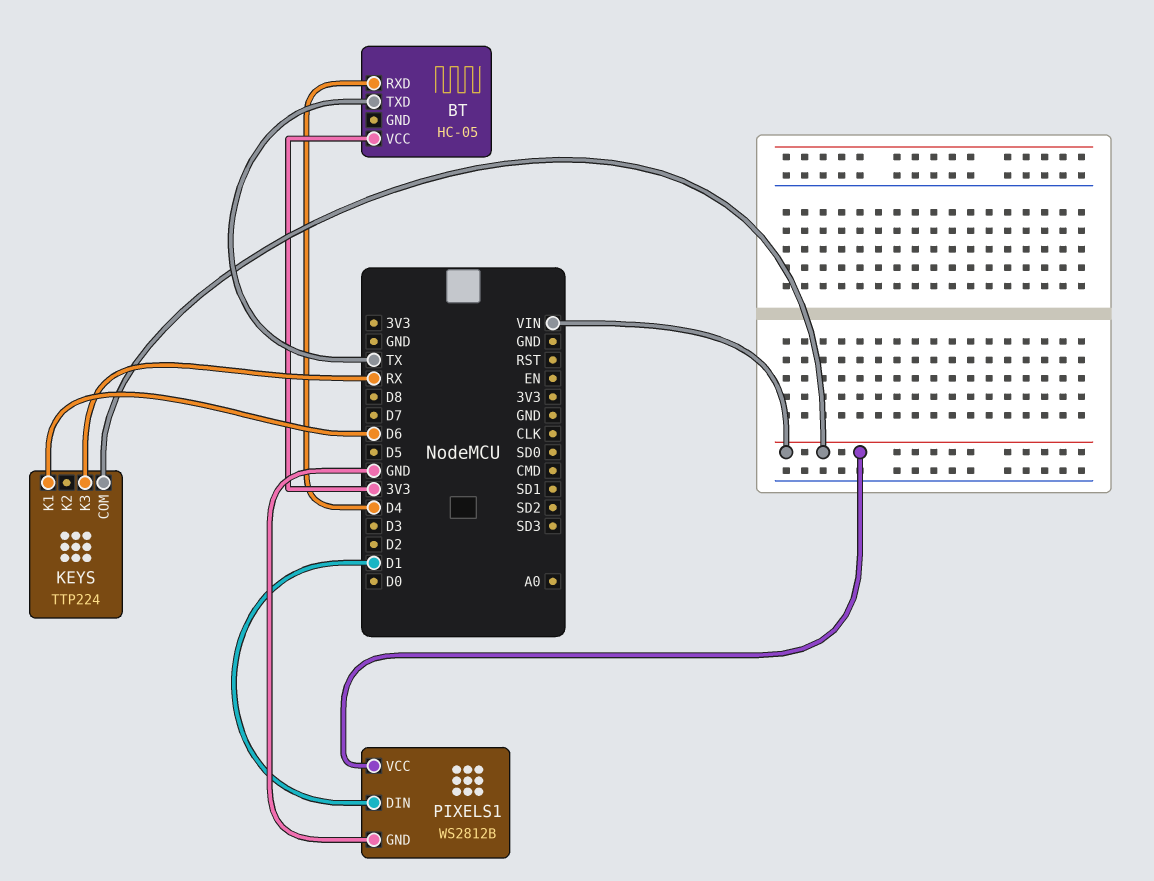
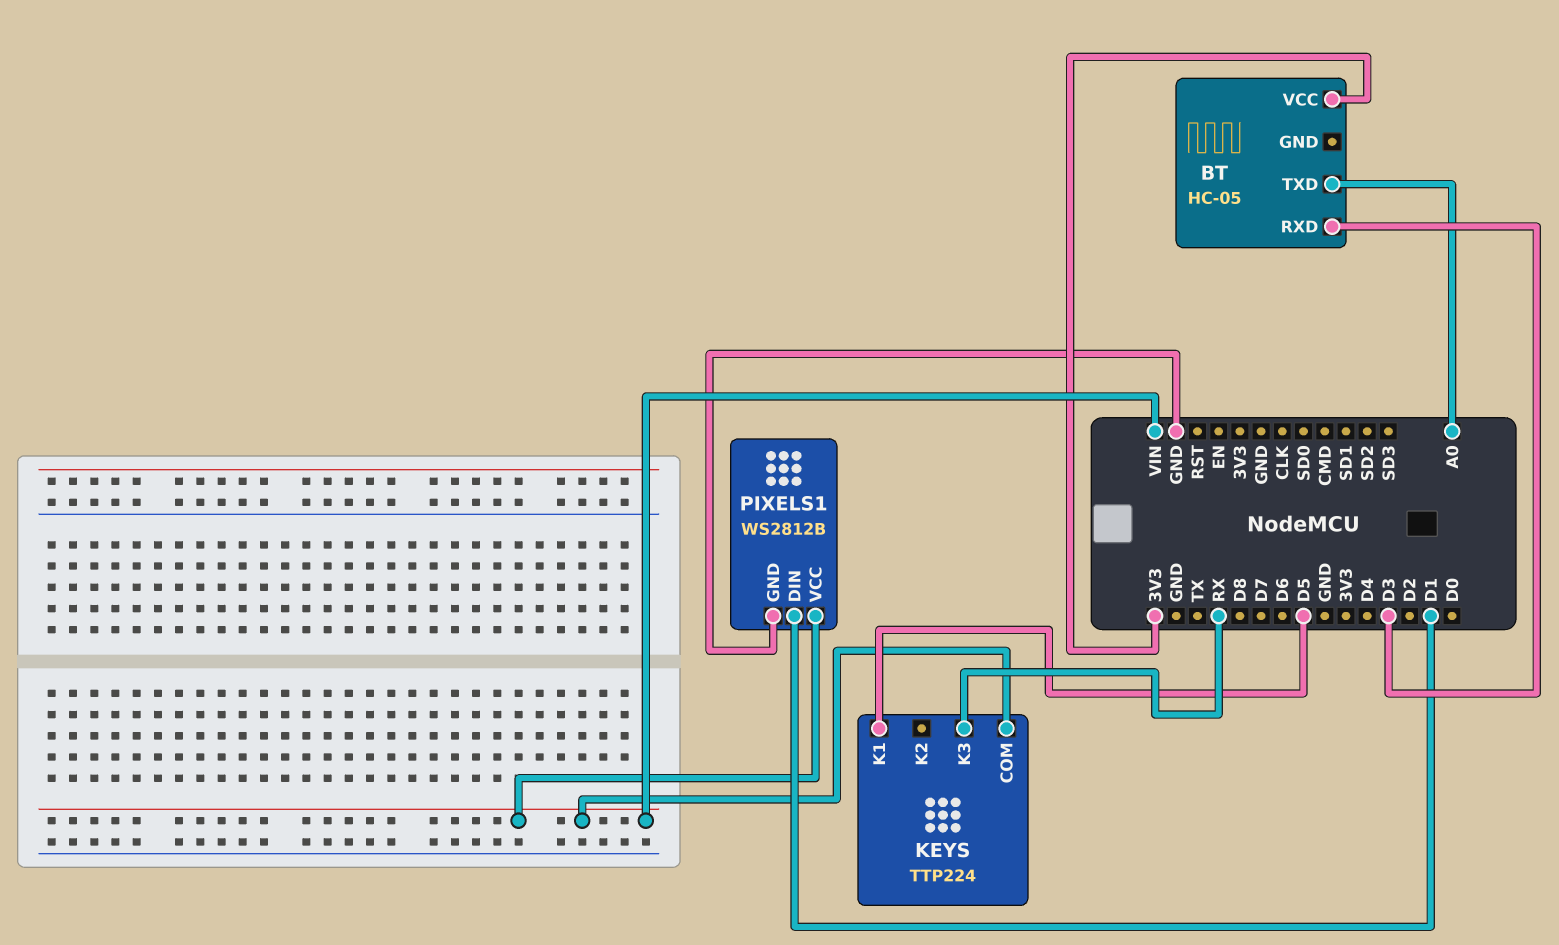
BT pin RXD: D4 -> D3
BT pin TXD: TX -> A0
KEYS pin K1: D6 -> D5

